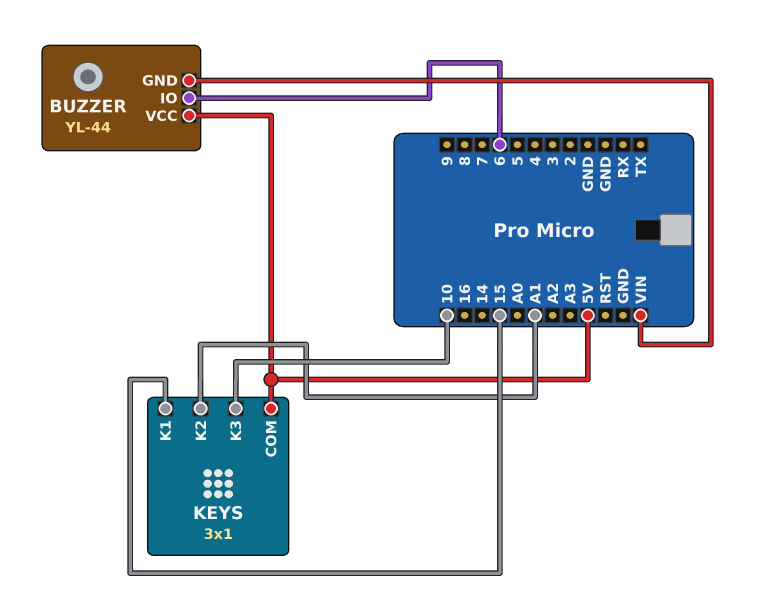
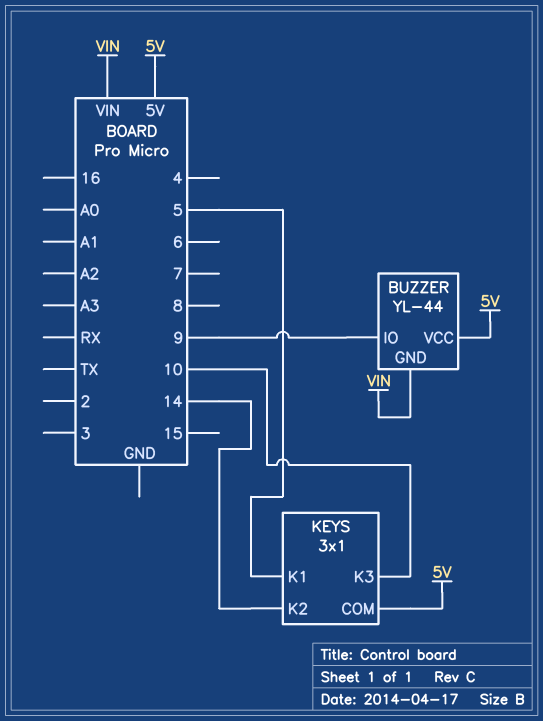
BUZZER pin IO: 6 -> 9
KEYS pin K1: 15 -> 5
KEYS pin K2: A1 -> 14

